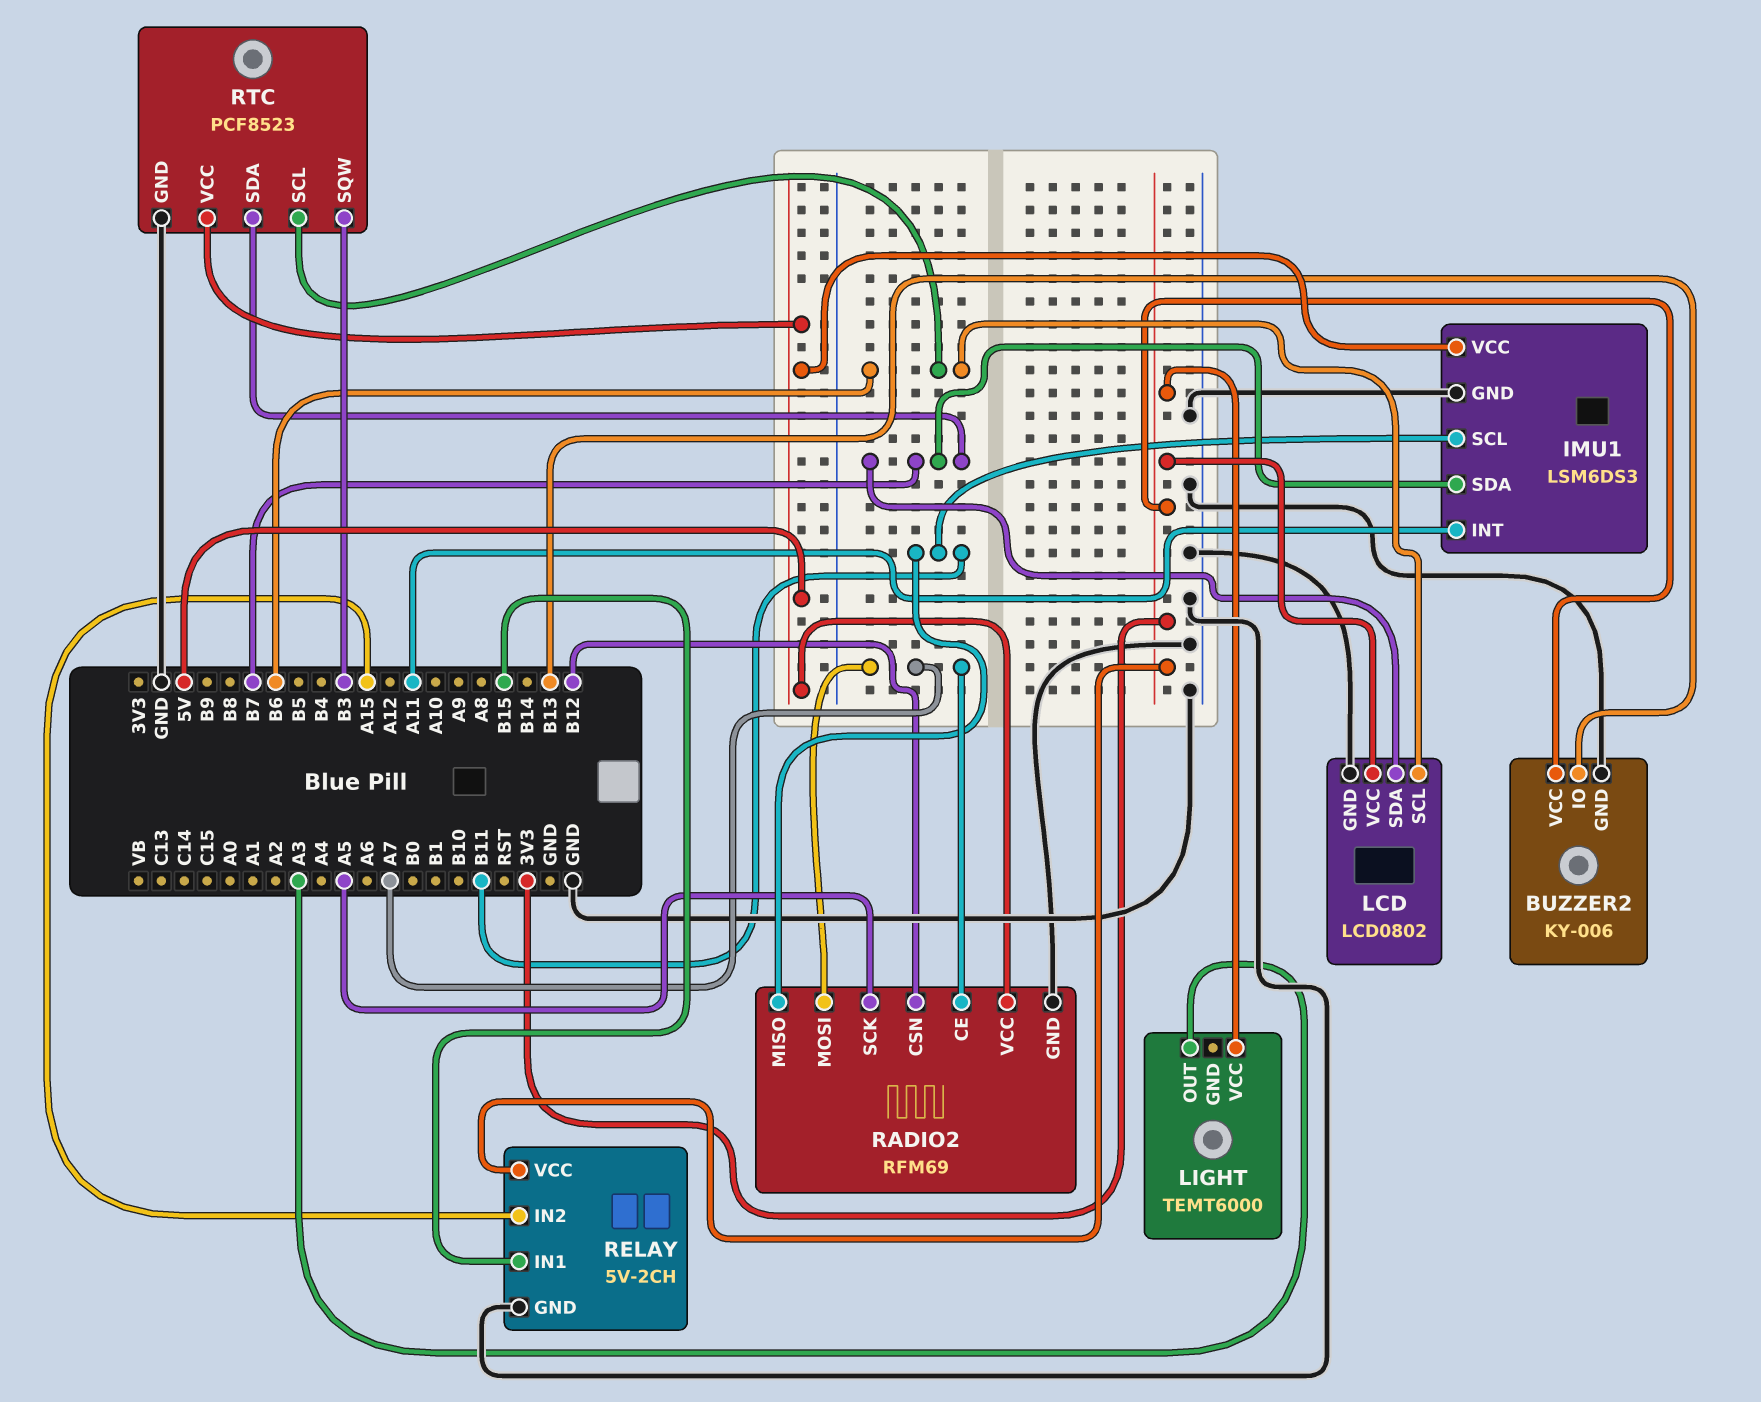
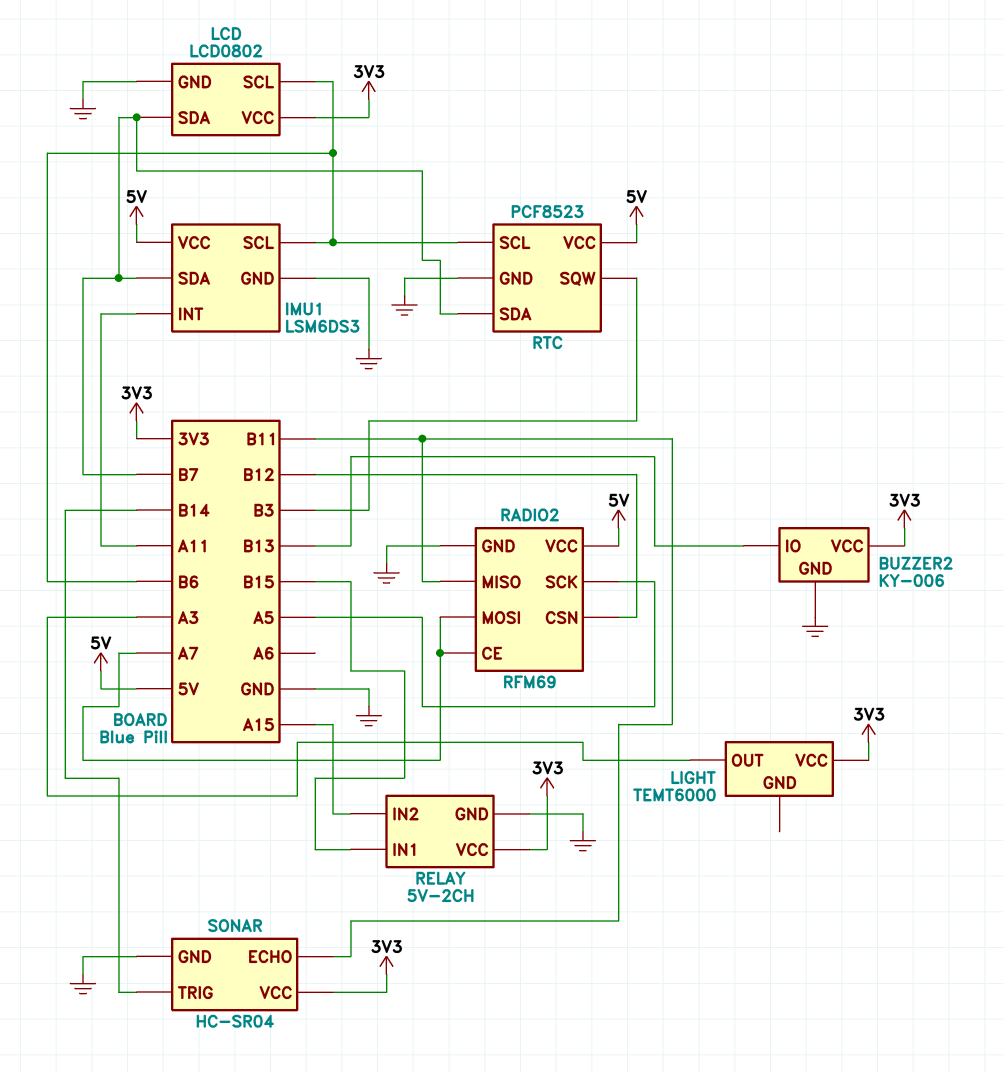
IMU1 pin SCL: B11 -> B6
SONAR: none -> HC-SR04
SONAR pin ECHO: none -> B11
SONAR pin GND: none -> GND
SONAR pin TRIG: none -> B14
SONAR pin VCC: none -> 3V3

